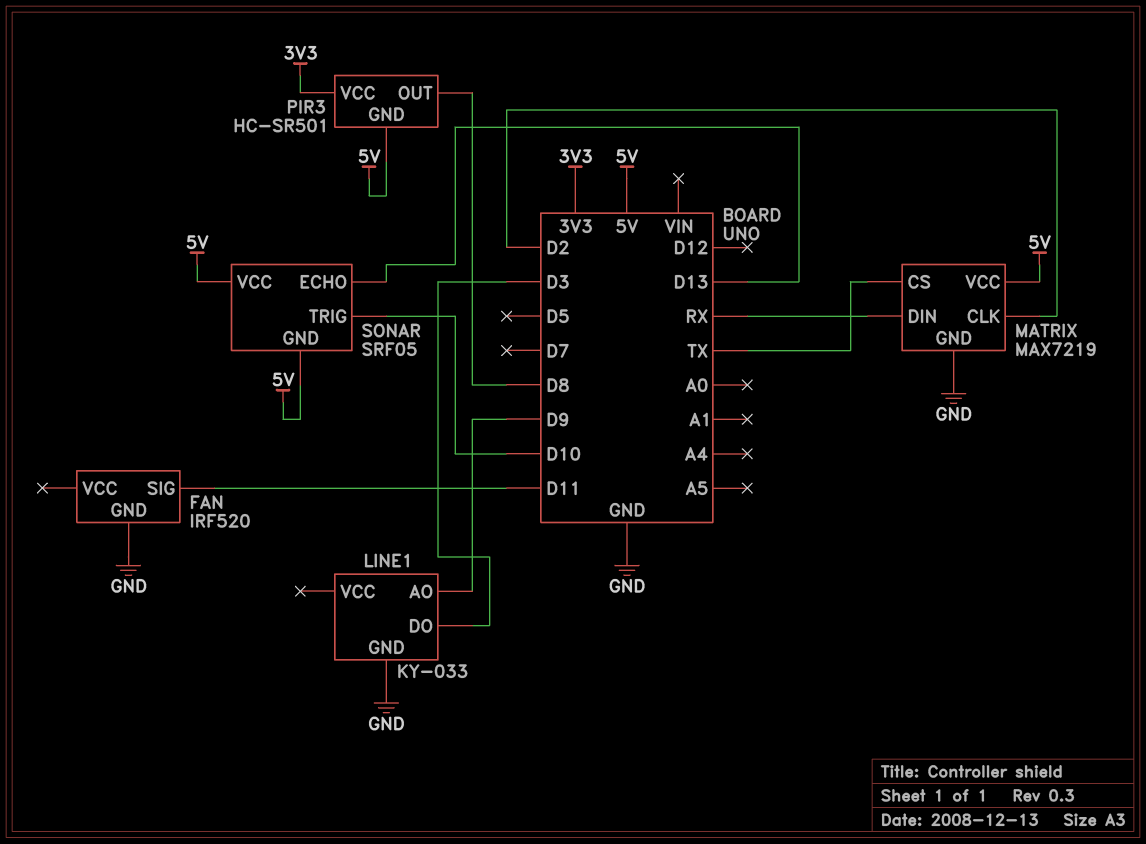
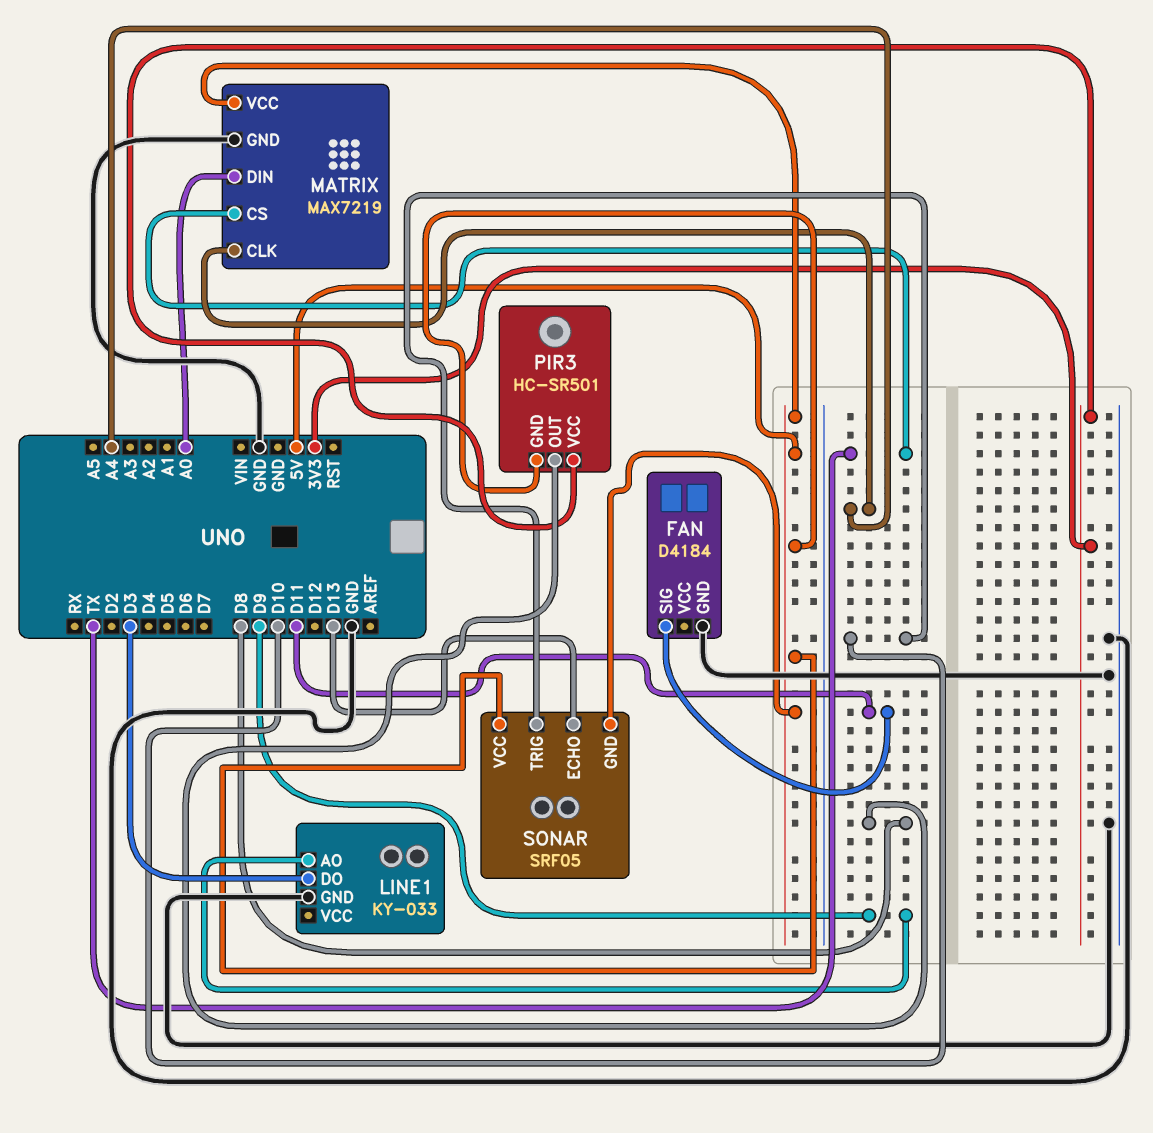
FAN: IRF520 -> D4184
MATRIX pin CLK: D2 -> A4
MATRIX pin DIN: RX -> A0

